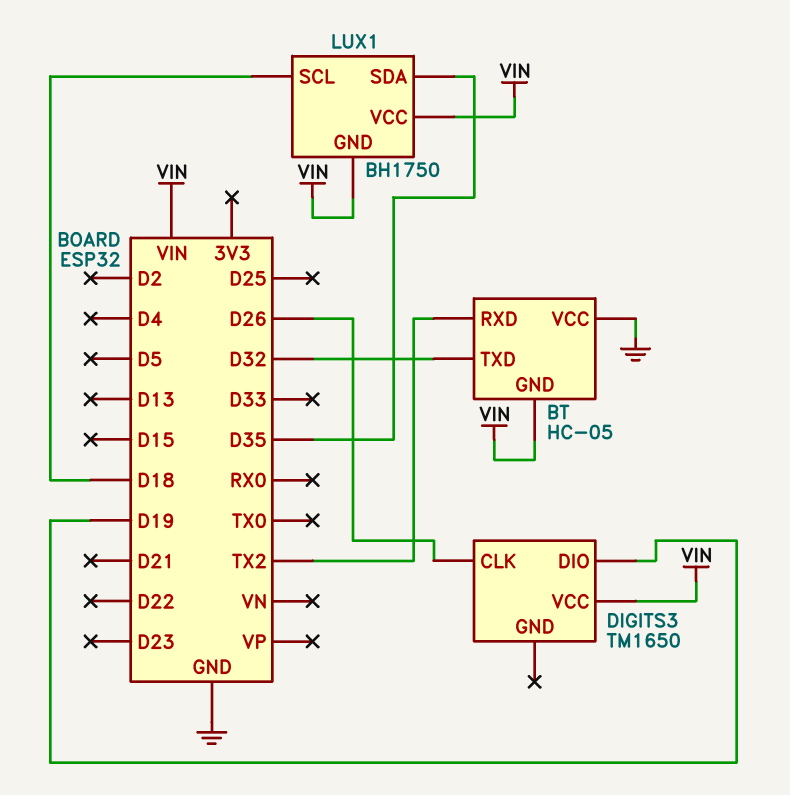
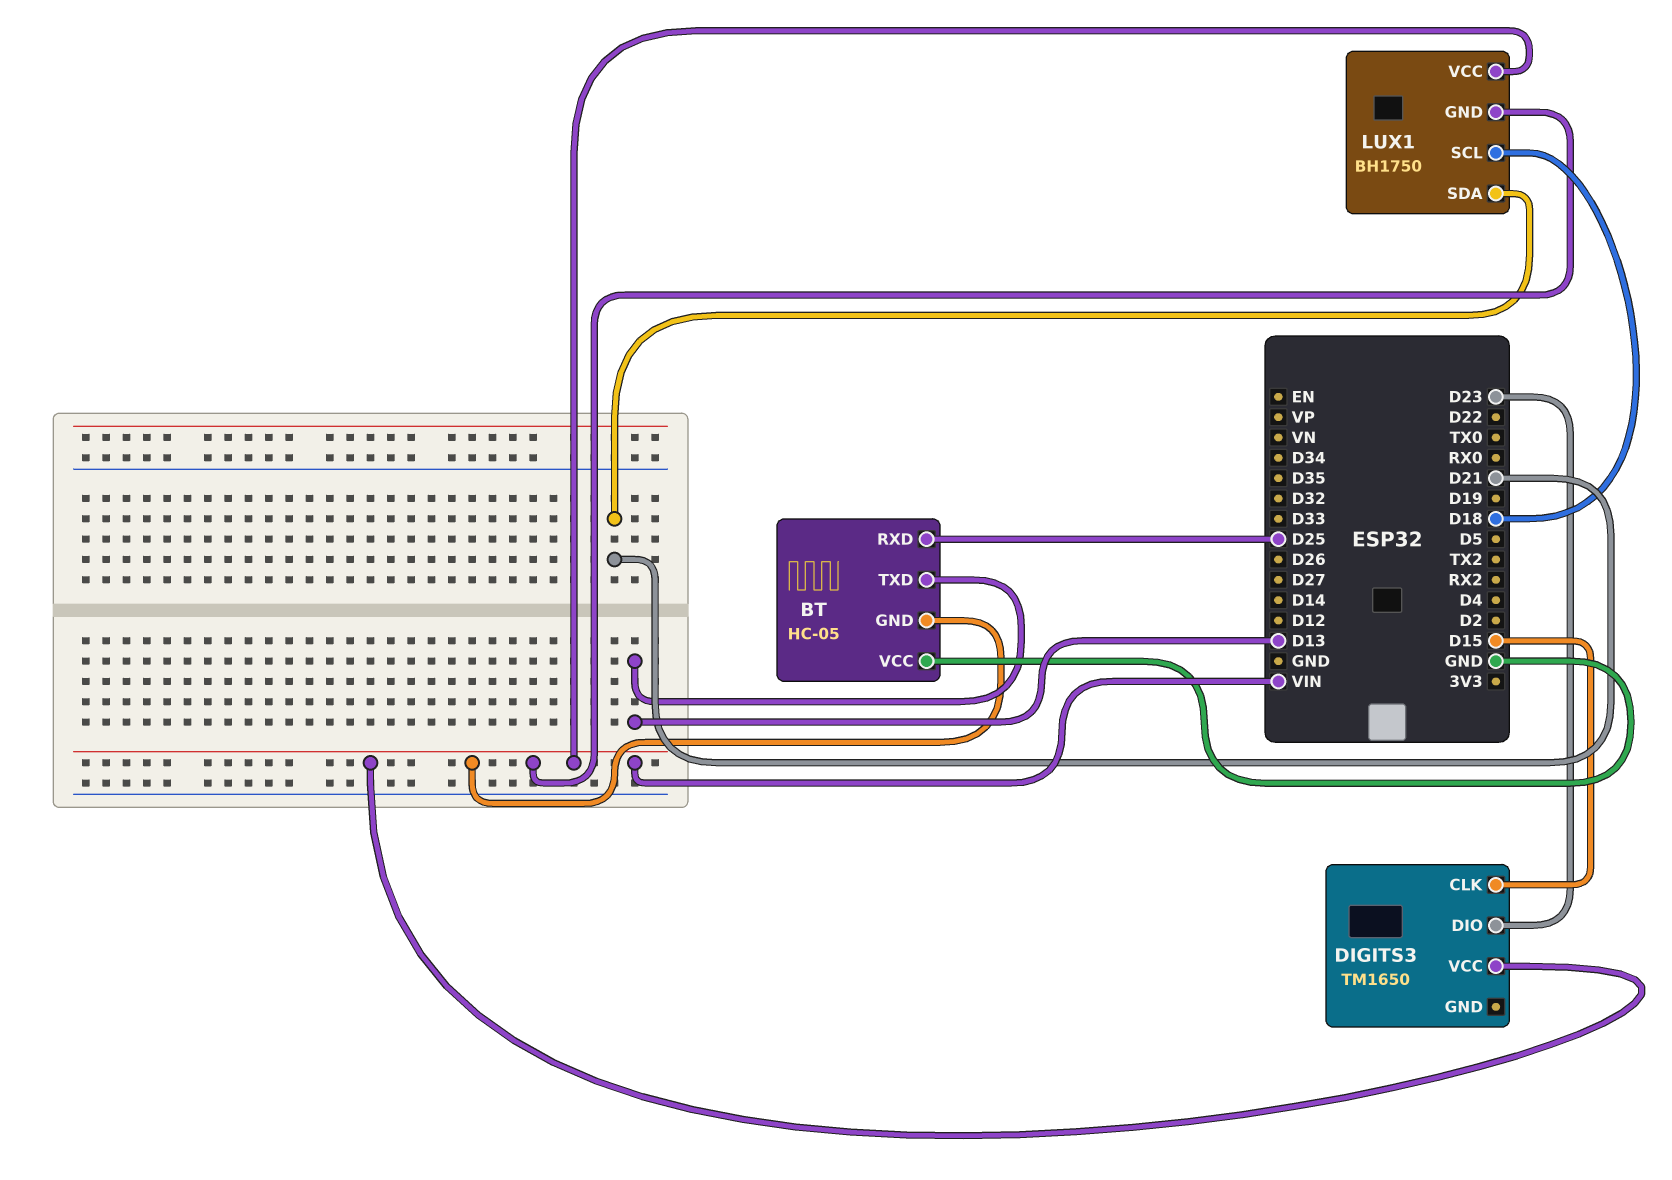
BT pin RXD: TX2 -> D25
BT pin TXD: D32 -> D13
DIGITS3 pin CLK: D26 -> D15
DIGITS3 pin DIO: D19 -> D23
LUX1 pin SDA: D35 -> D21

